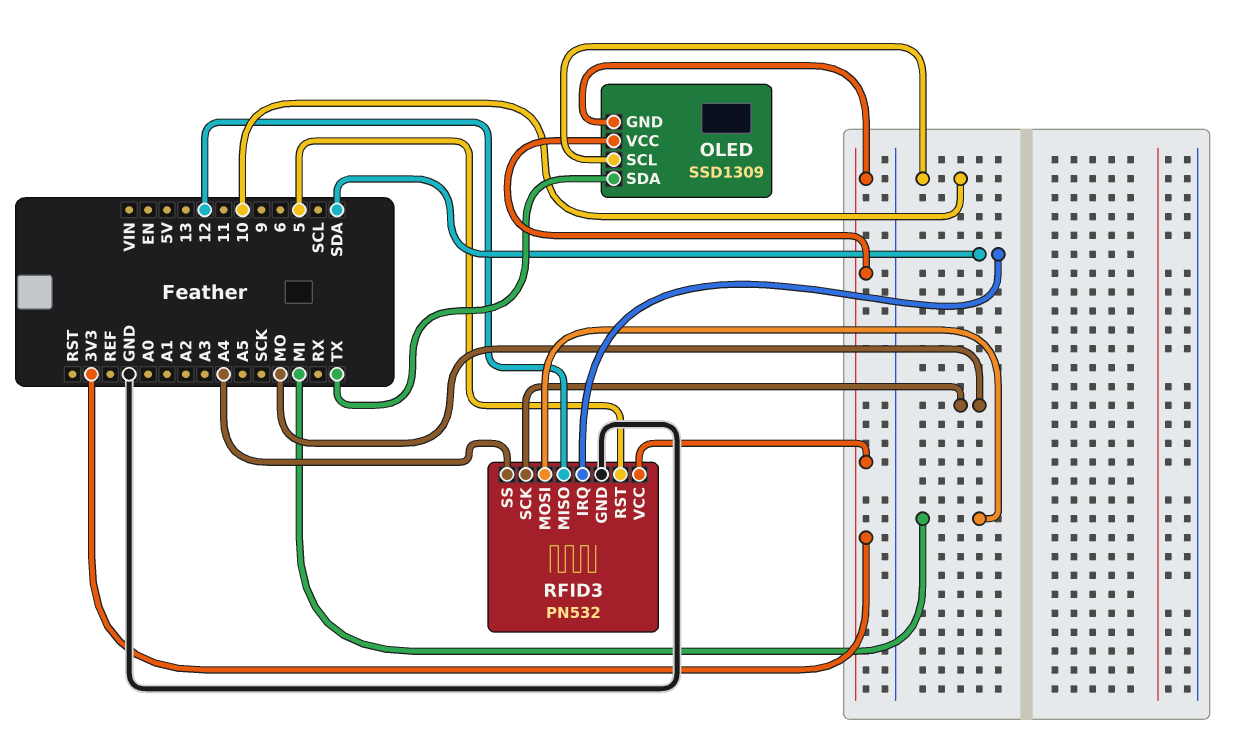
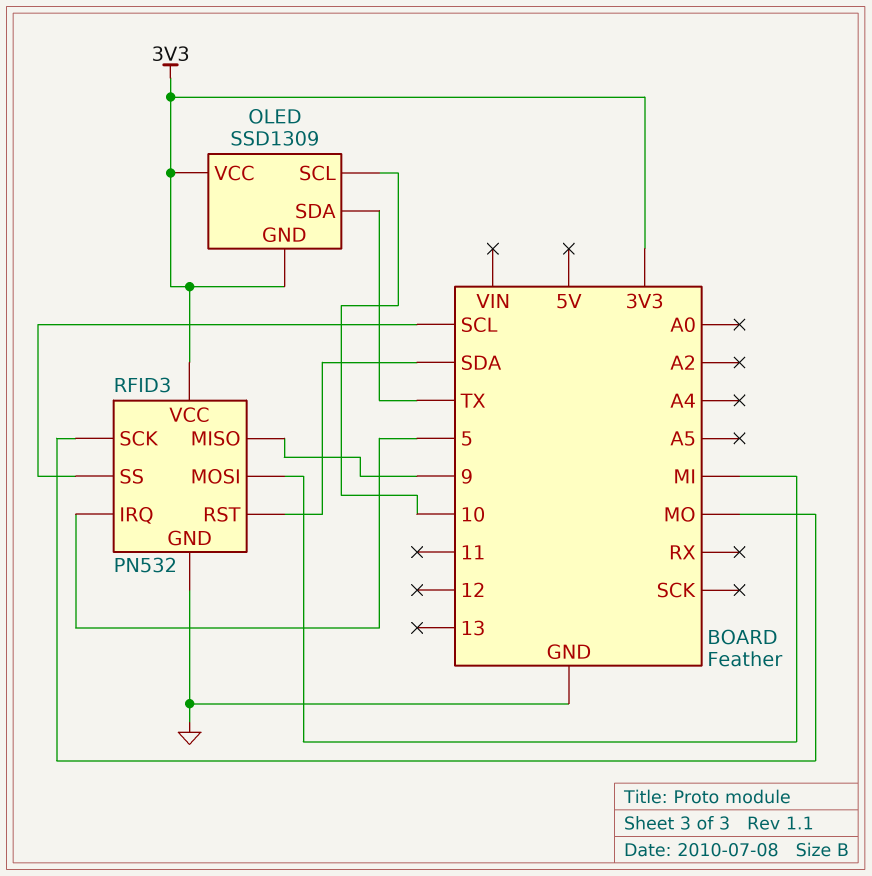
RFID3 pin IRQ: SDA -> 5
RFID3 pin MISO: 12 -> 9
RFID3 pin RST: 5 -> SDA
RFID3 pin SS: A4 -> SCL

